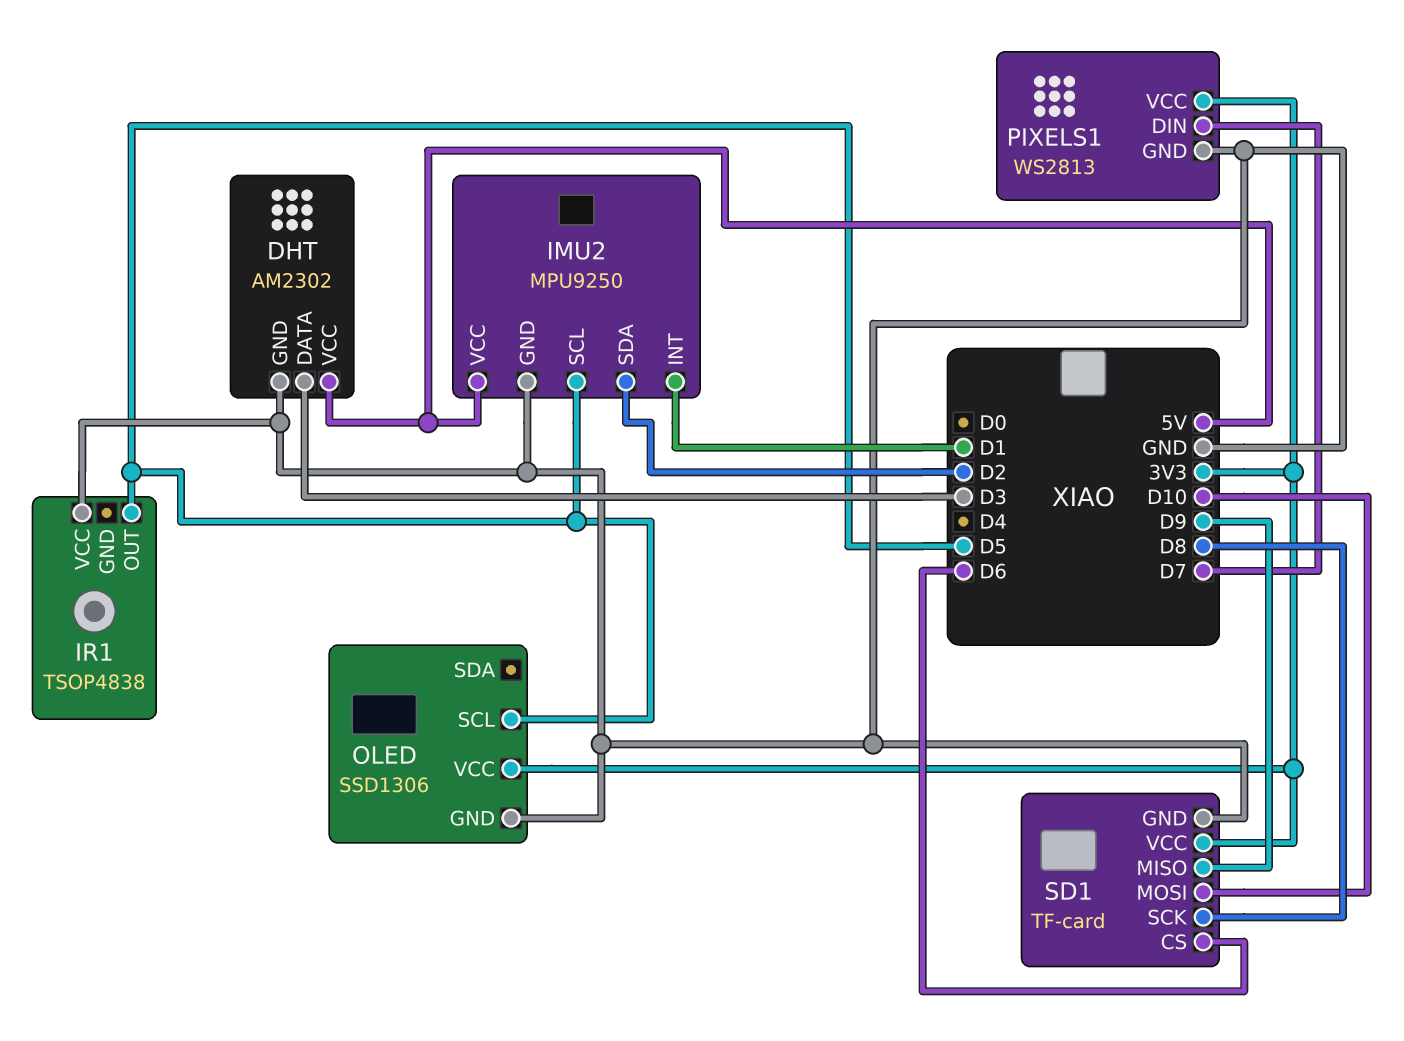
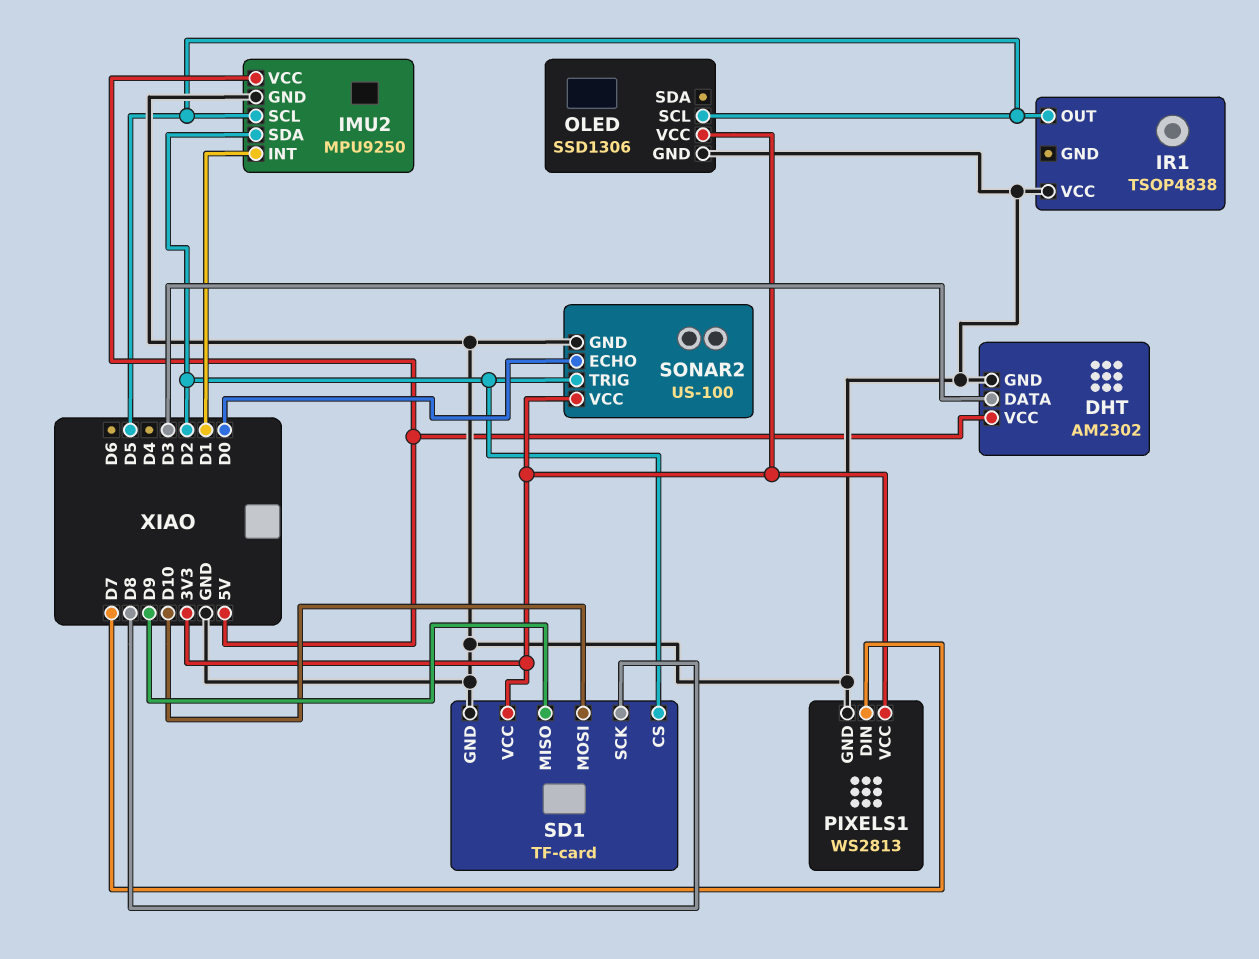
SD1 pin CS: D6 -> D2
SONAR2: none -> US-100
SONAR2 pin ECHO: none -> D0
SONAR2 pin GND: none -> GND
SONAR2 pin TRIG: none -> D2
SONAR2 pin VCC: none -> 3V3

